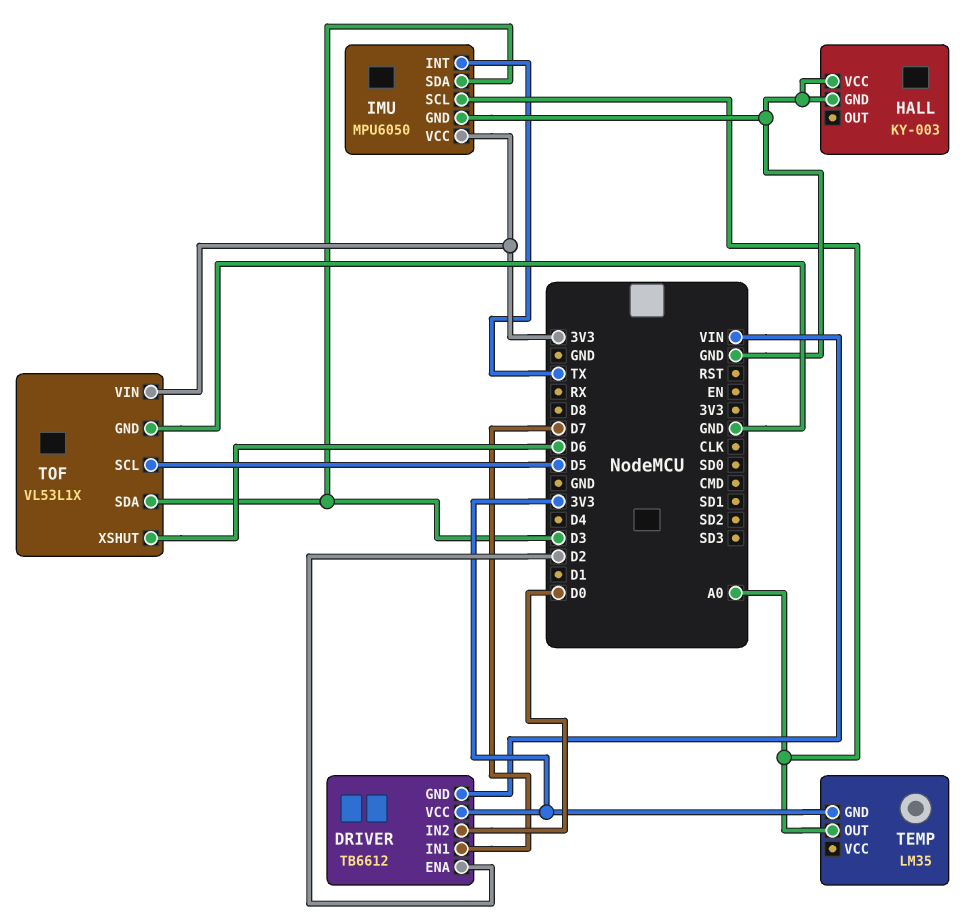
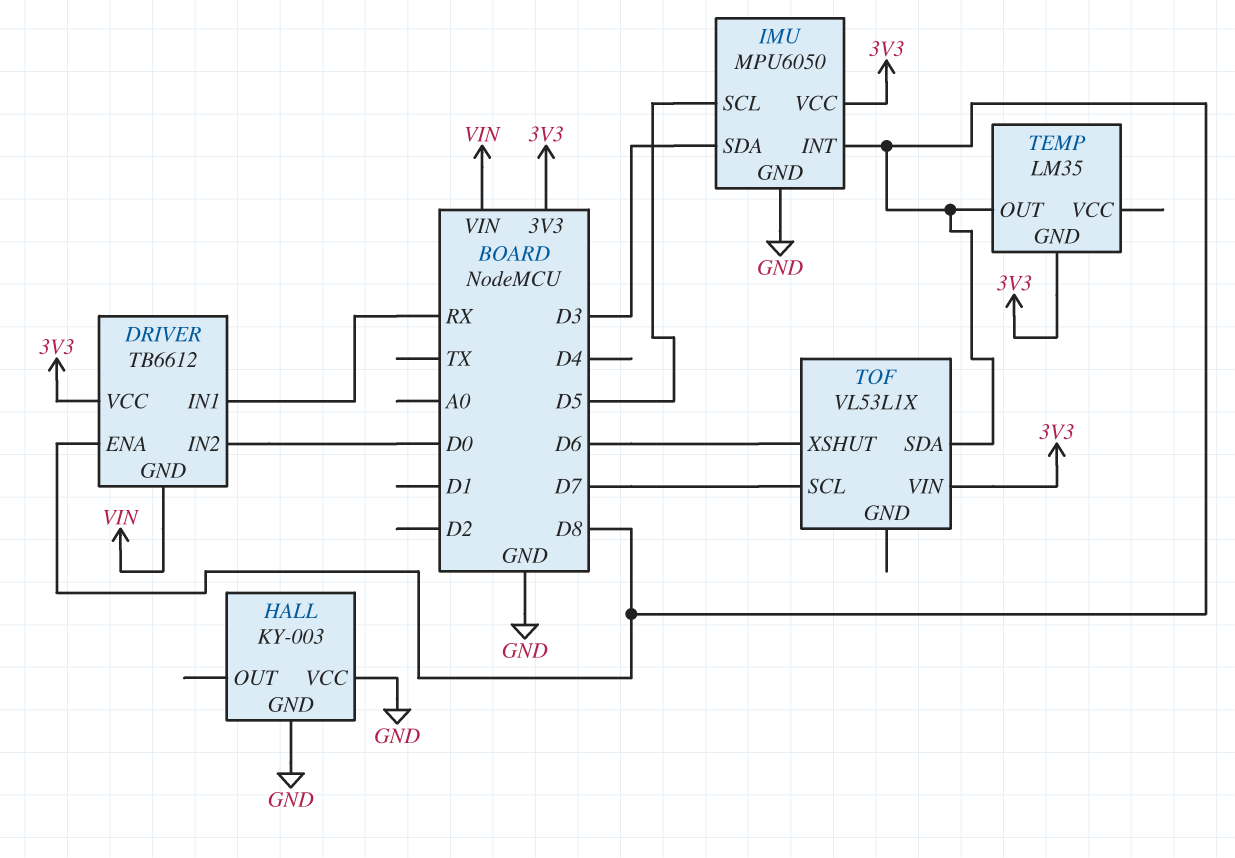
DRIVER pin ENA: D2 -> D8
DRIVER pin IN1: D7 -> RX
IMU pin INT: TX -> D8
IMU pin SCL: A0 -> D5
TEMP pin OUT: A0 -> D8
TOF pin GND: GND -> none
TOF pin SCL: D5 -> D7
TOF pin SDA: D3 -> D8

